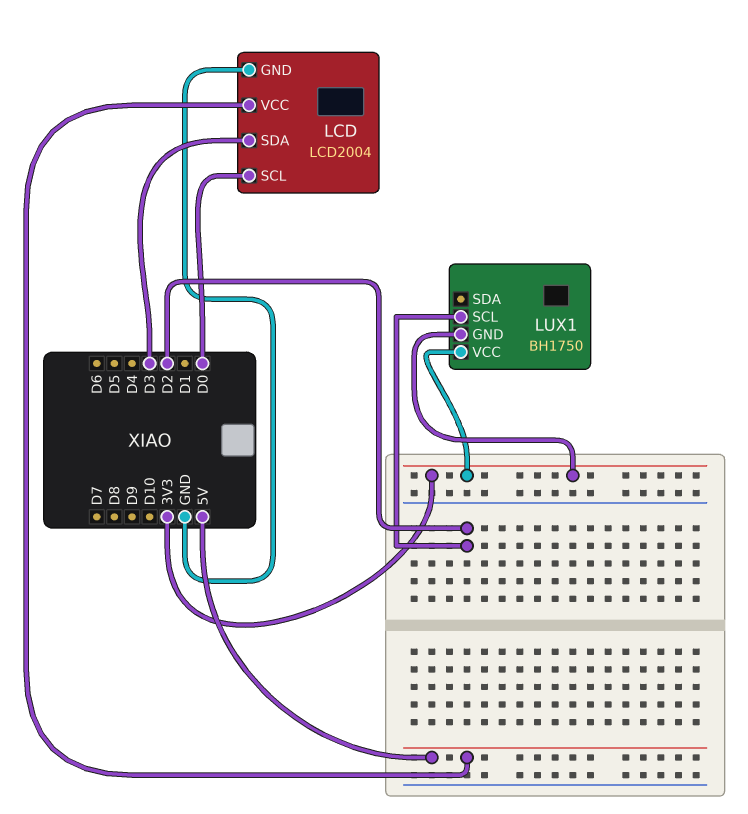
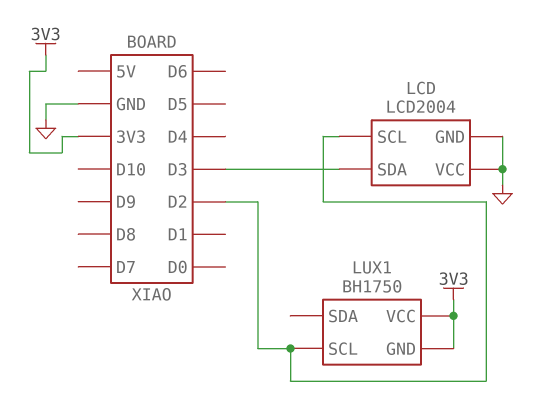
LCD pin SCL: D0 -> D2
LCD pin VCC: 5V -> GND

